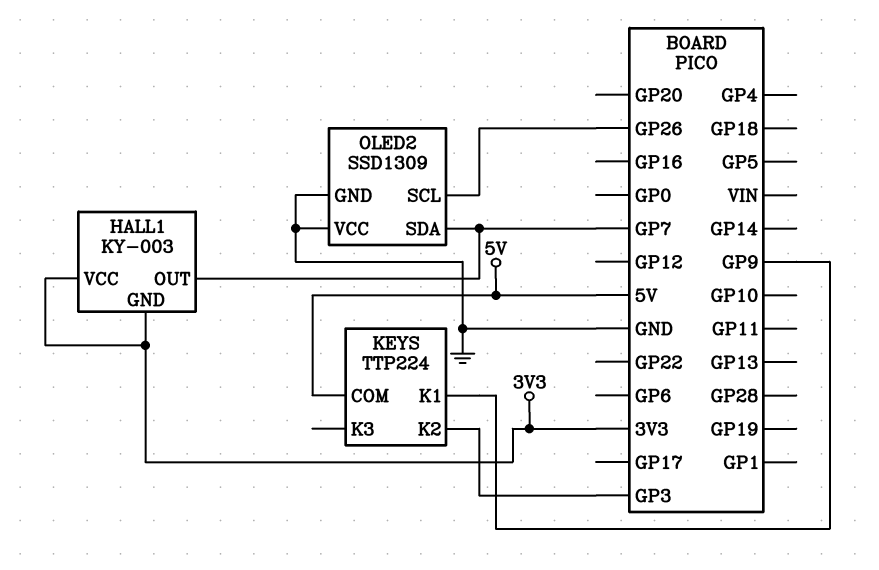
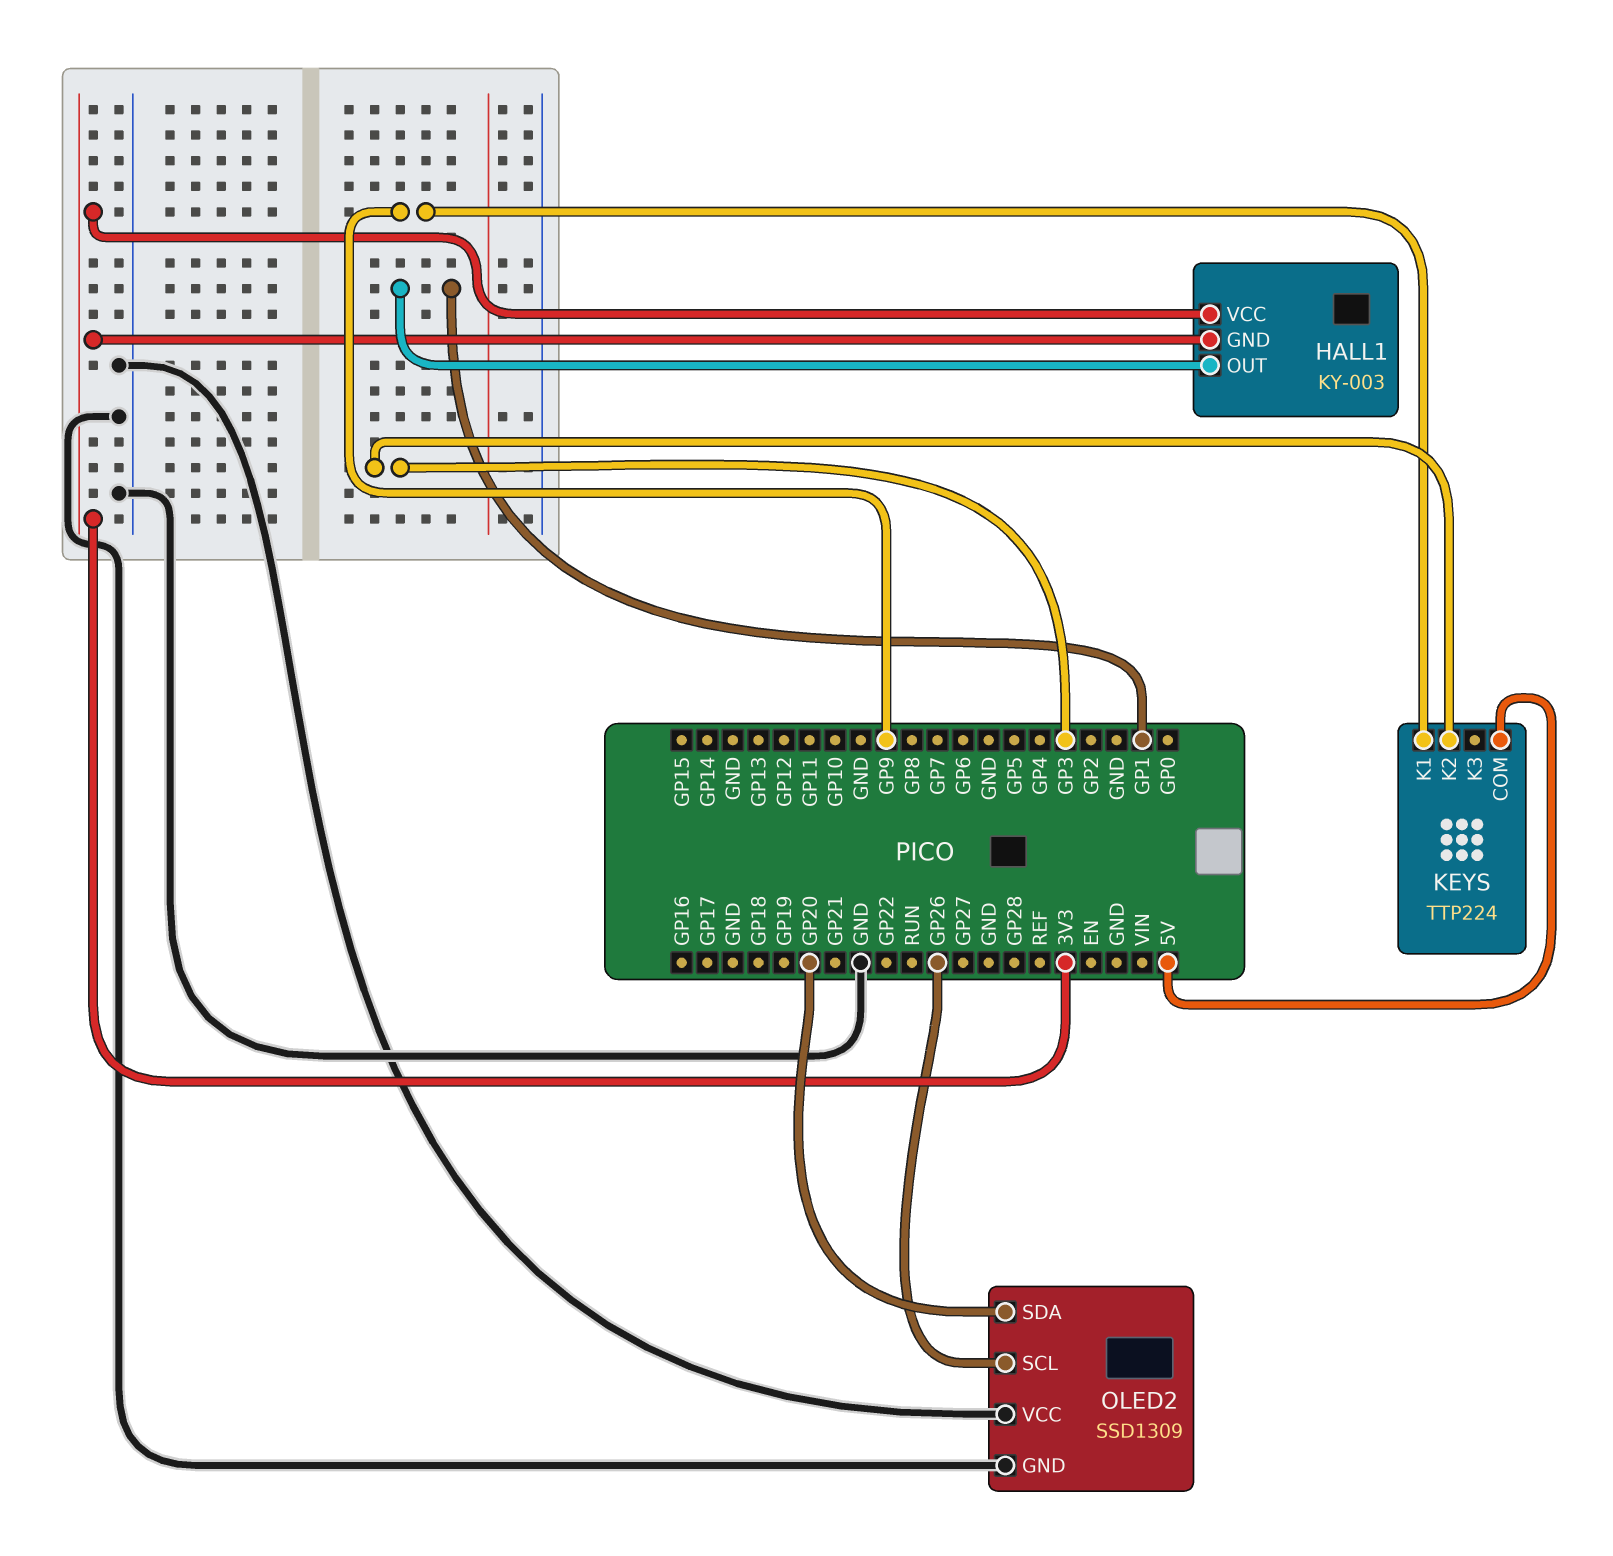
HALL1 pin OUT: GP7 -> GP1
OLED2 pin SDA: GP7 -> GP20

